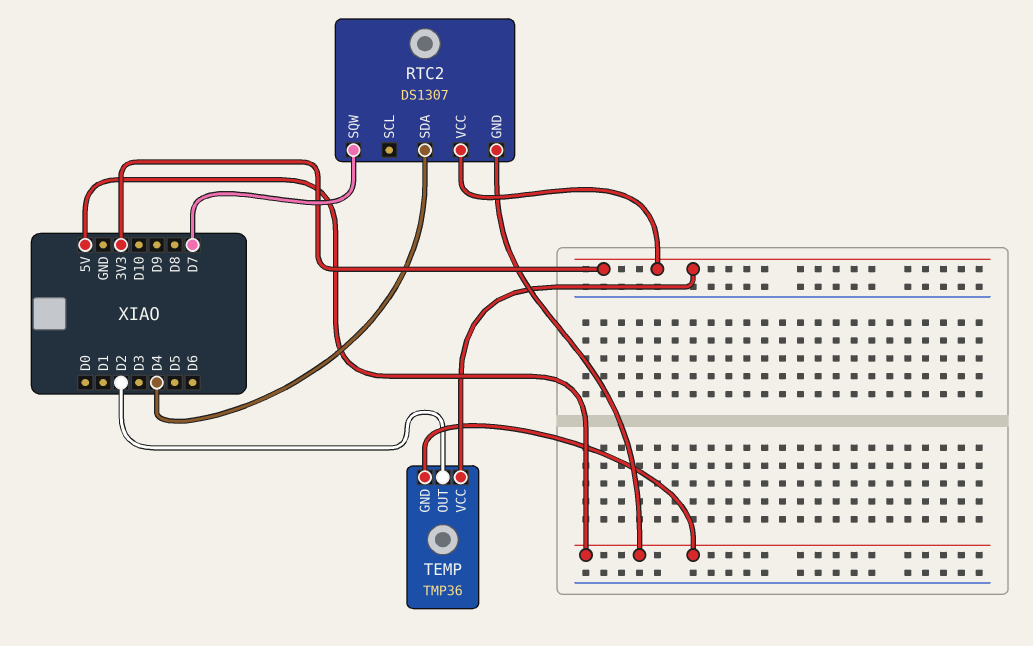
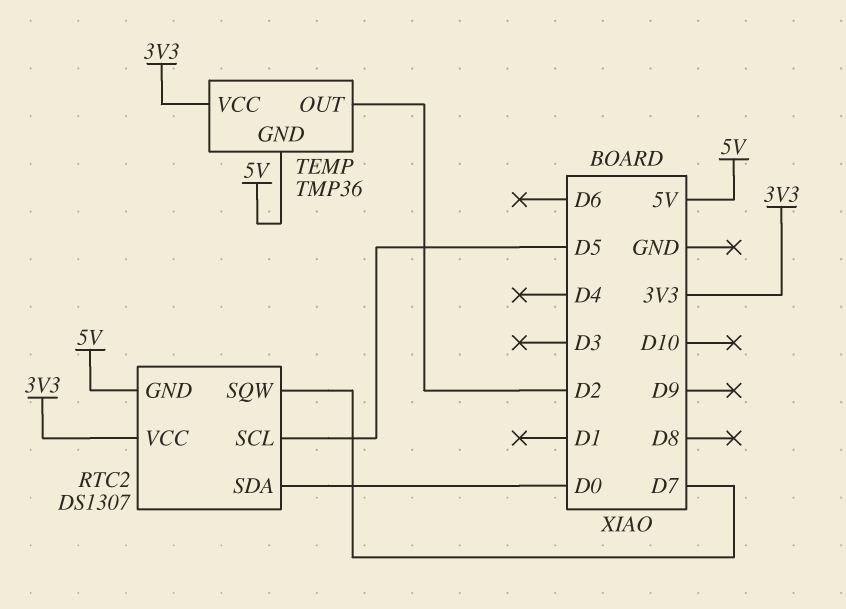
RTC2 pin SCL: none -> D5
RTC2 pin SDA: D4 -> D0

